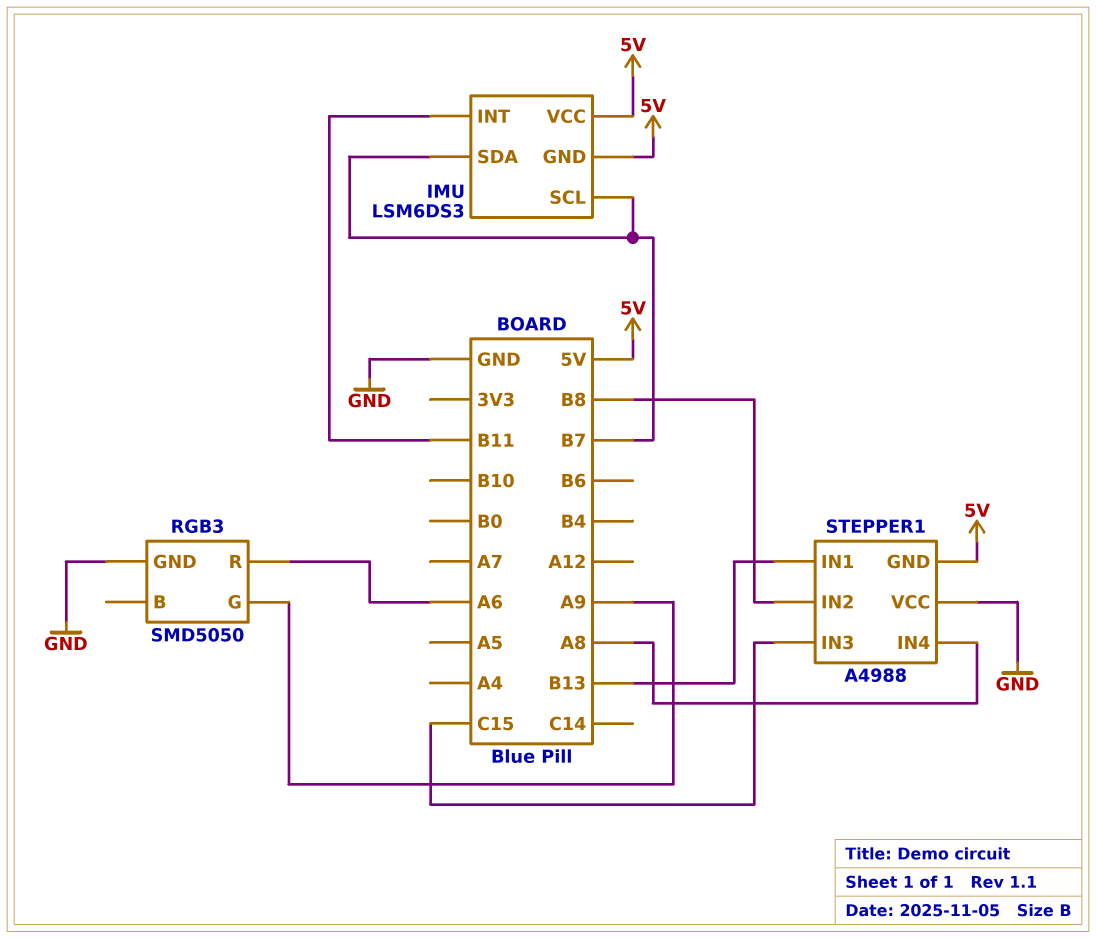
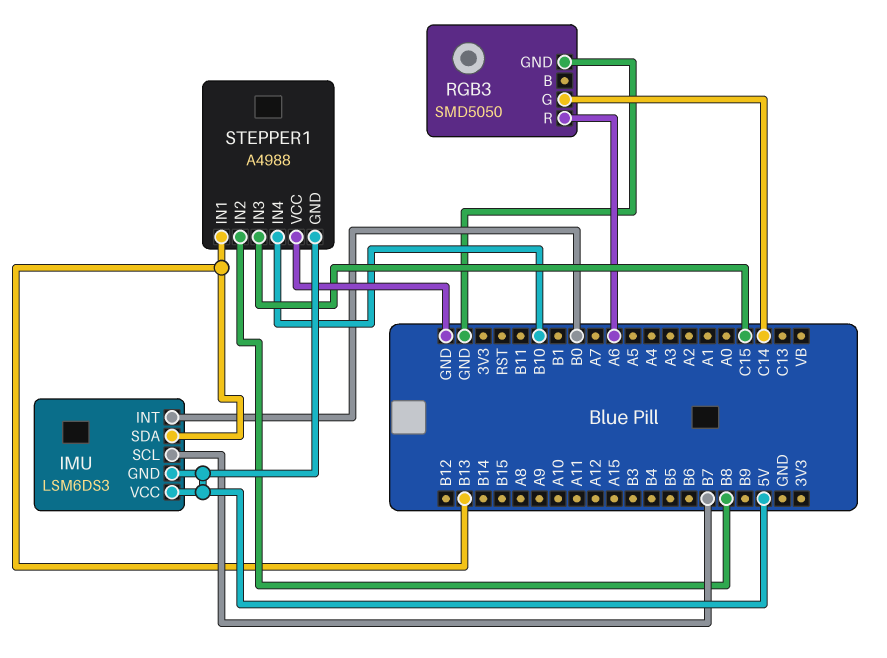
IMU pin INT: B11 -> B0
IMU pin SDA: B7 -> B13
RGB3 pin G: A9 -> C14
STEPPER1 pin IN4: A8 -> B10

